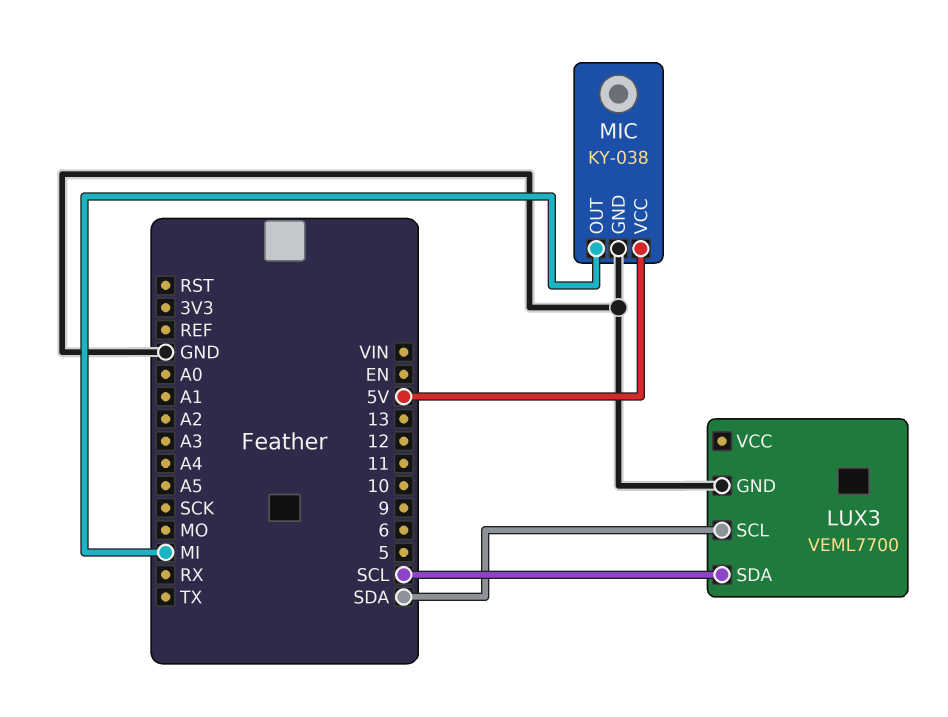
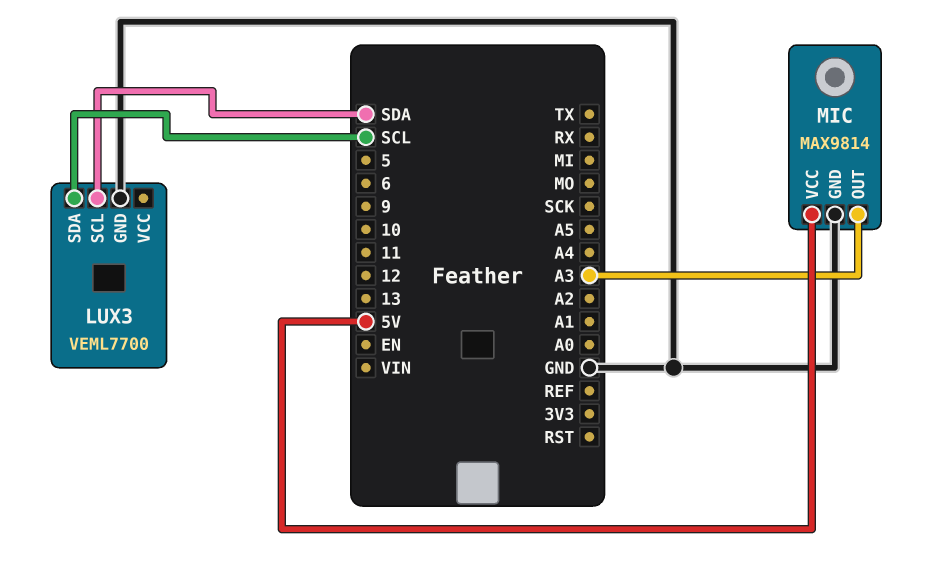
MIC: KY-038 -> MAX9814
MIC pin OUT: MI -> A3

